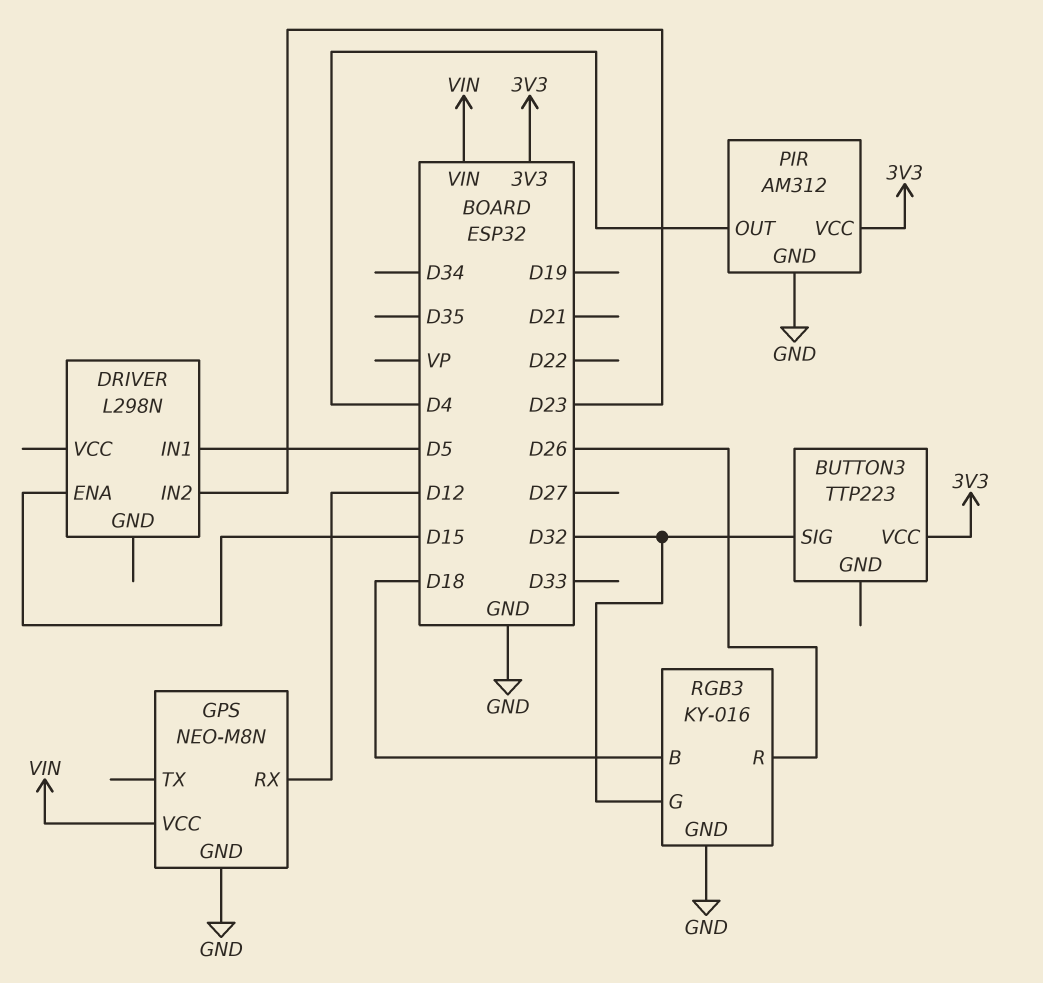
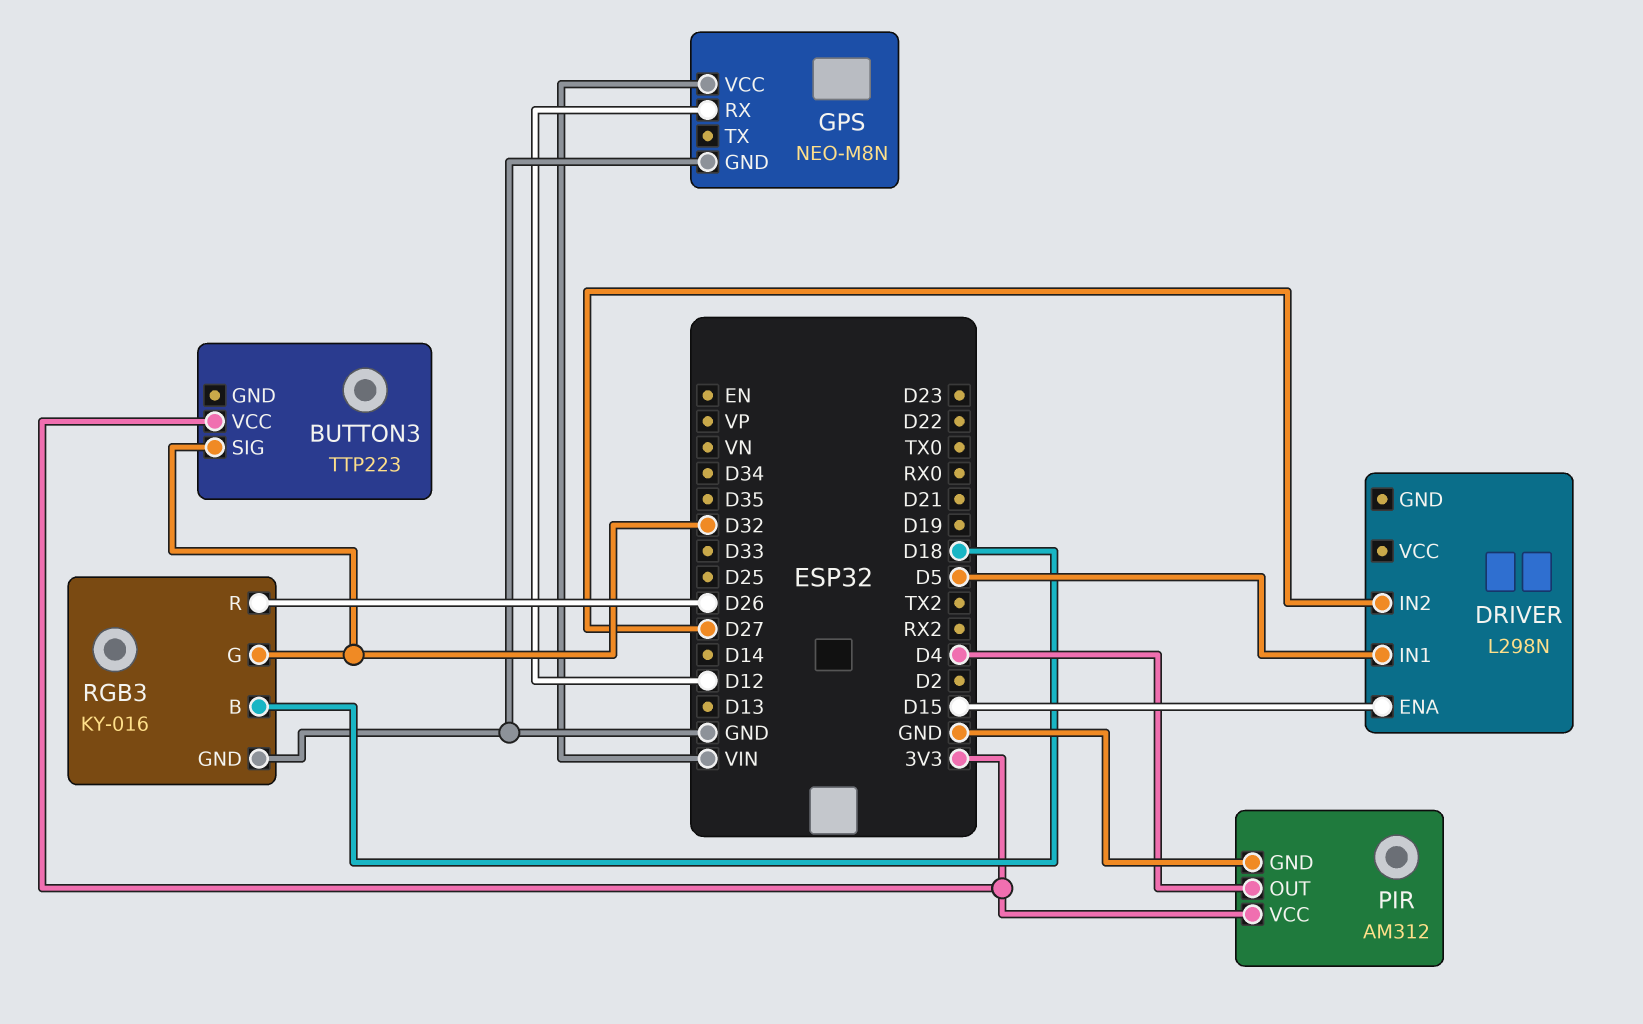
DRIVER pin IN2: D23 -> D27

